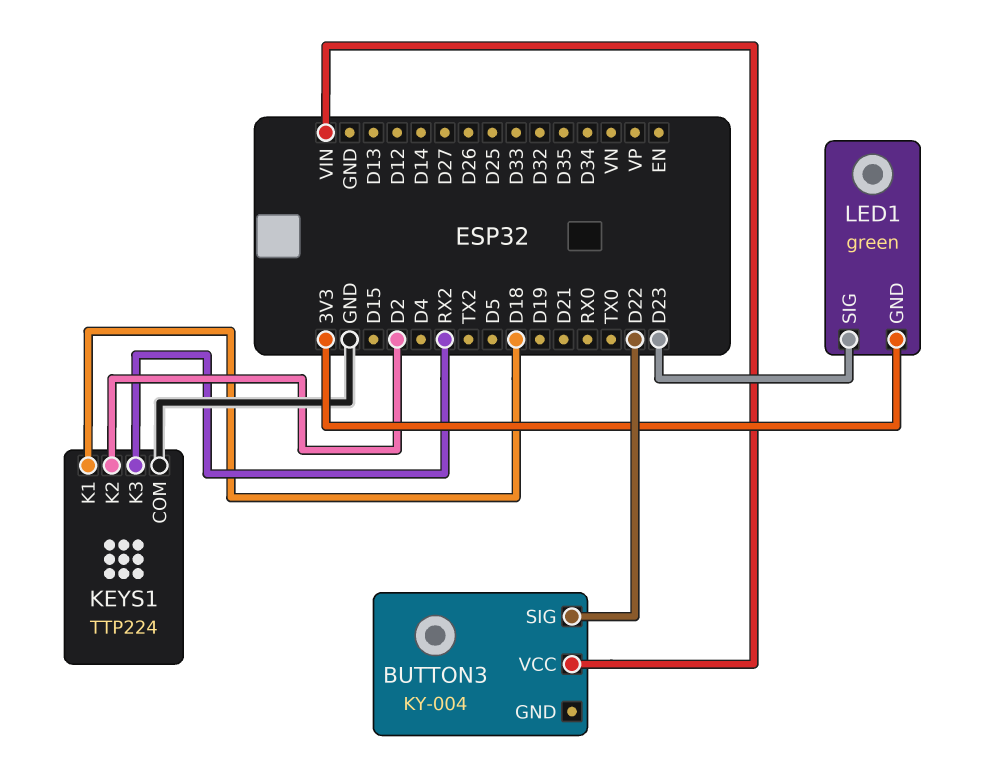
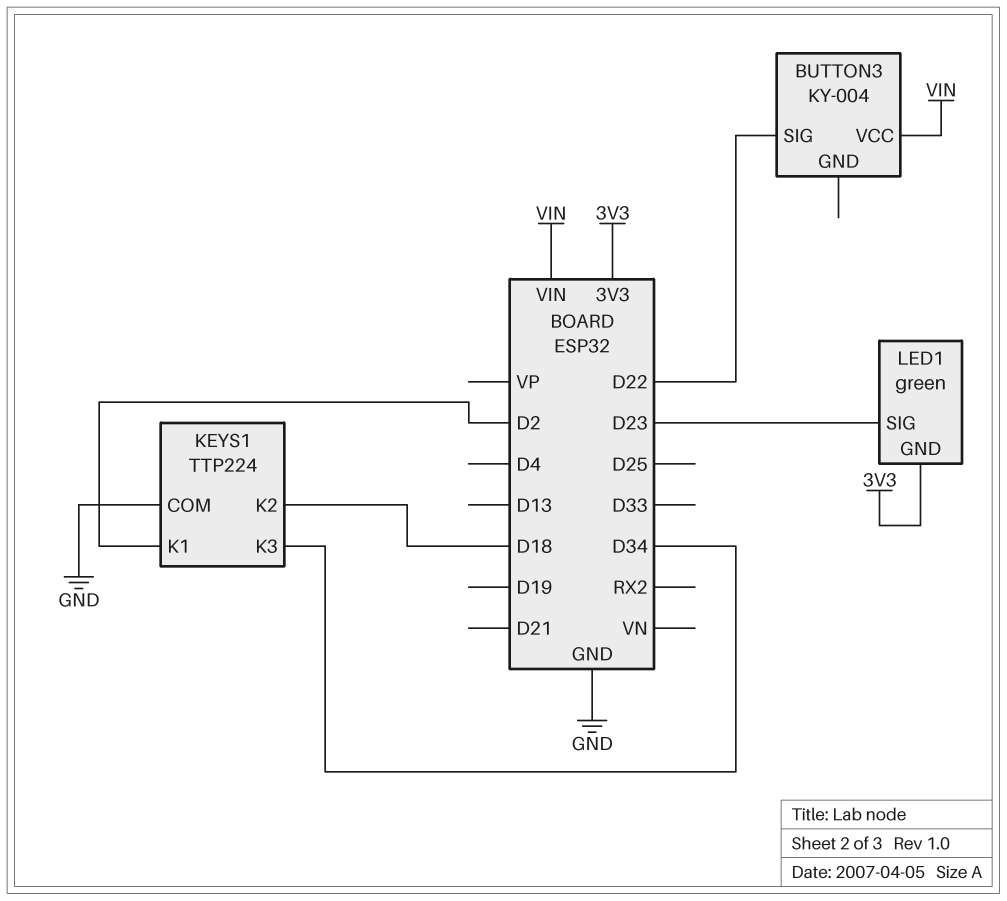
KEYS1 pin K1: D18 -> D2
KEYS1 pin K2: D2 -> D18
KEYS1 pin K3: RX2 -> D34

